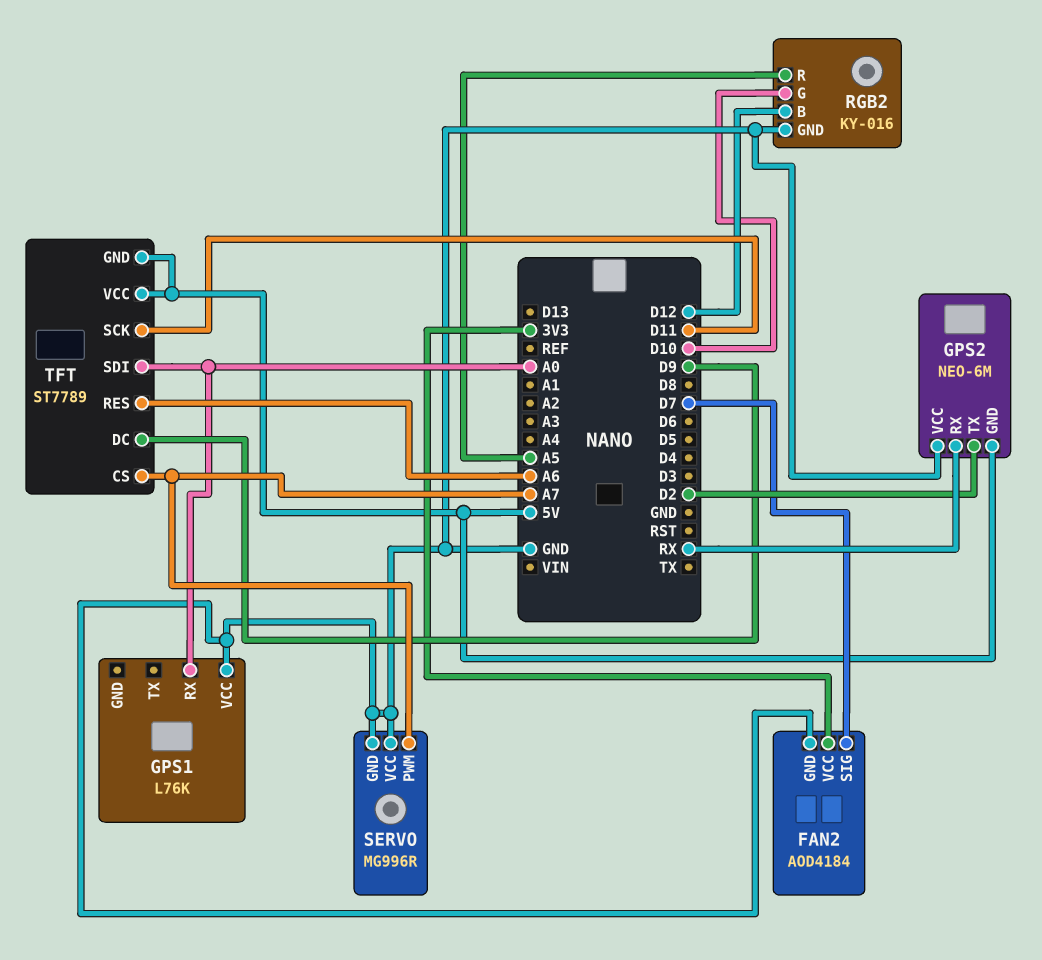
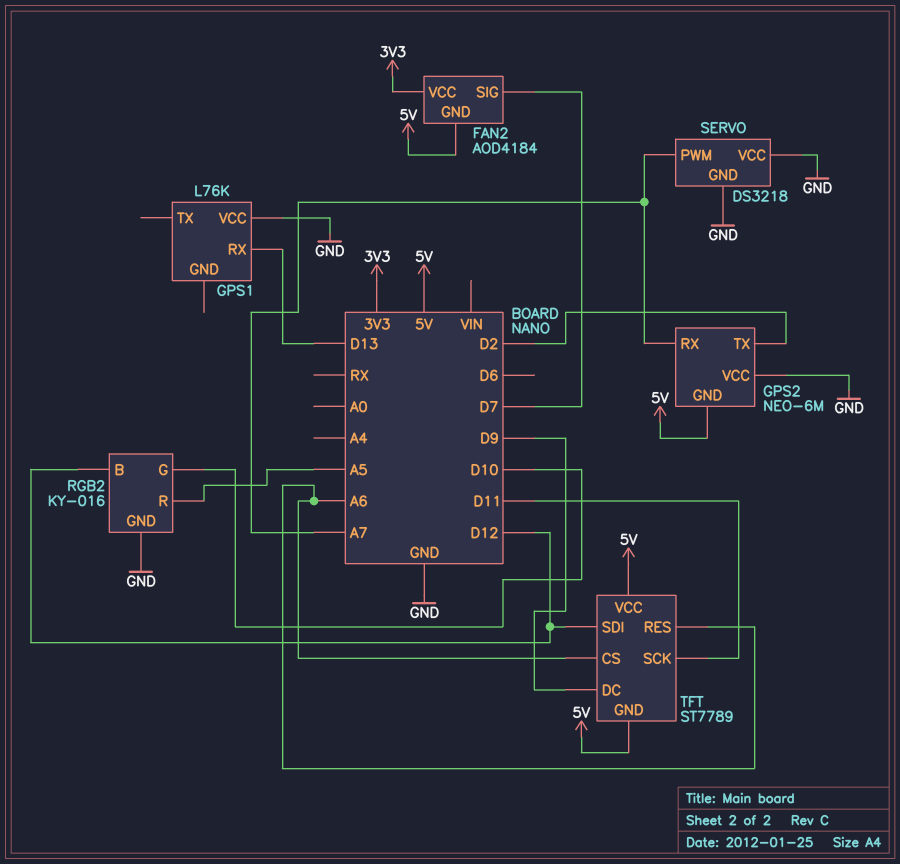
FAN2 pin GND: GND -> 5V
GPS1 pin RX: A0 -> D13
GPS2 pin RX: RX -> A7
SERVO: MG996R -> DS3218
TFT pin CS: A7 -> A6
TFT pin SDI: A0 -> D12

